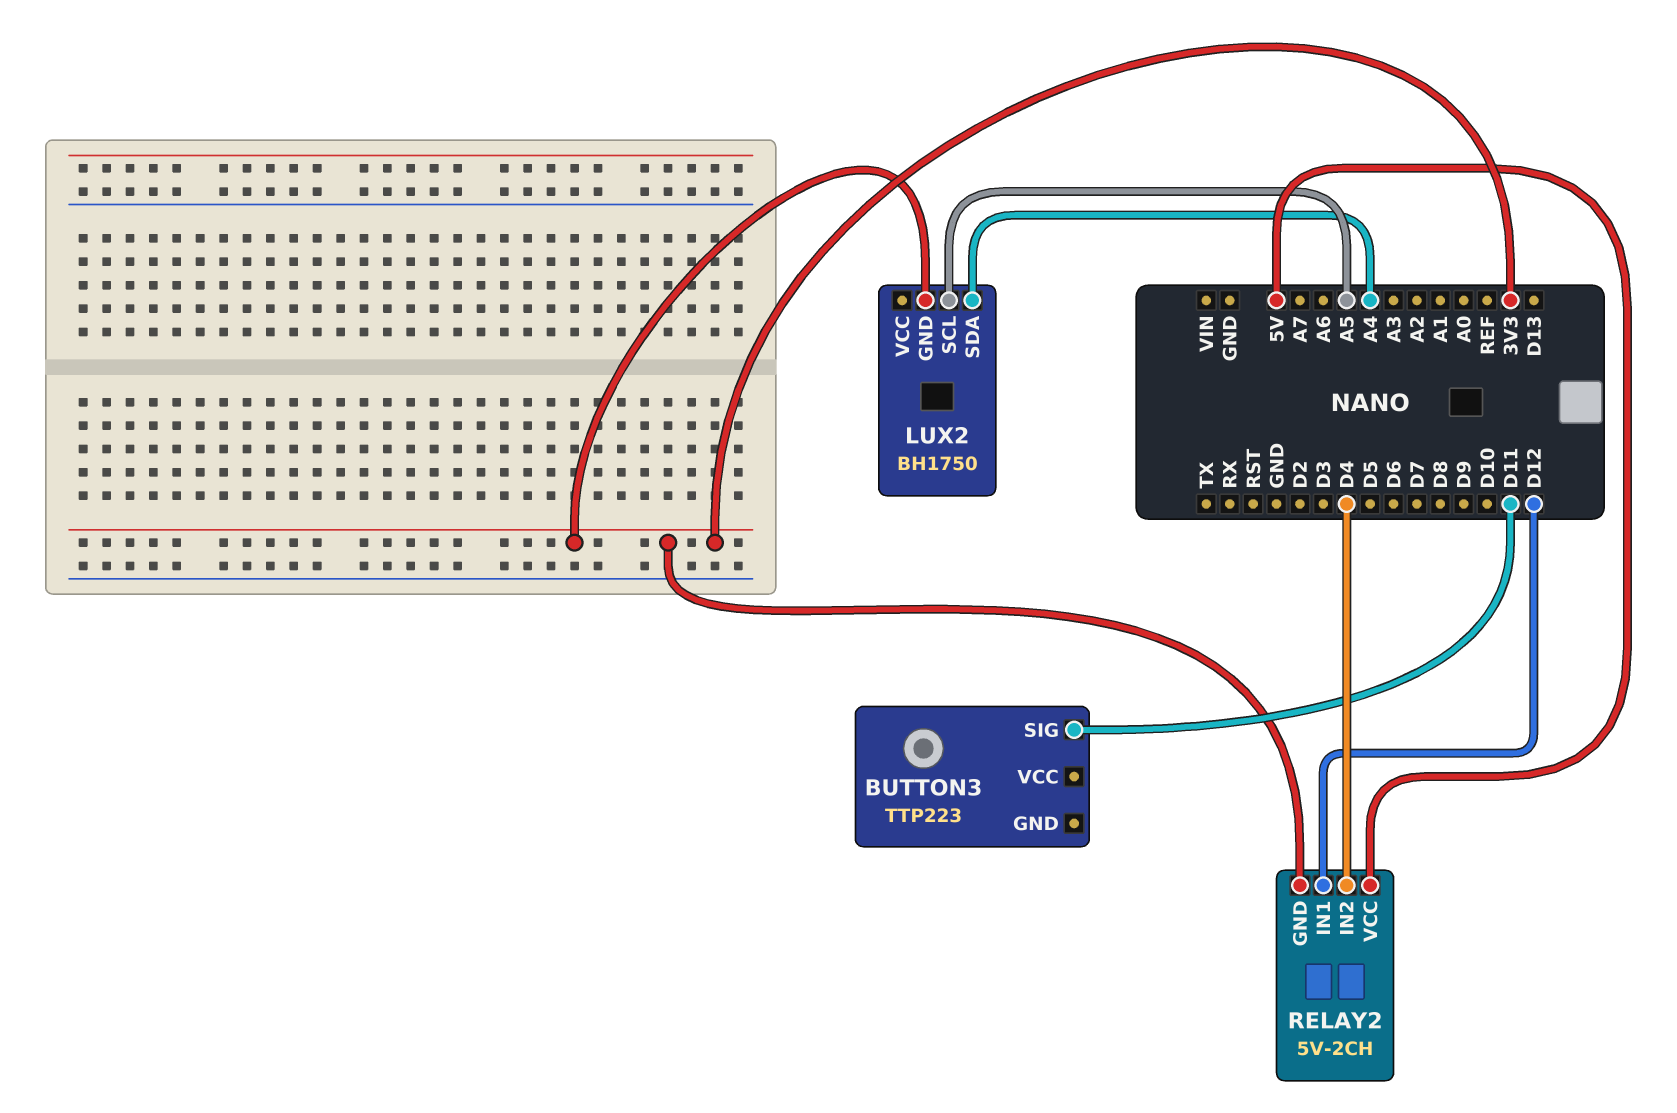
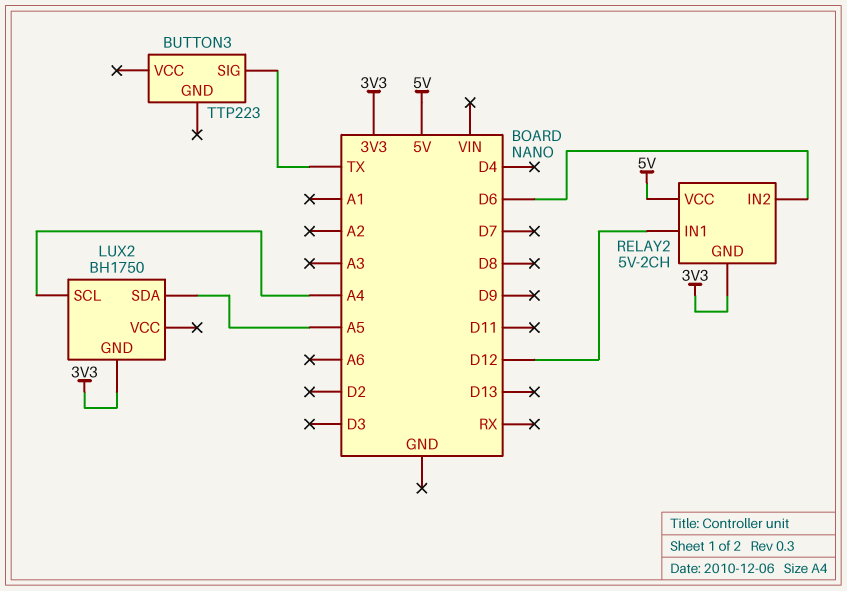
BUTTON3 pin SIG: D11 -> TX
LUX2 pin SCL: A5 -> A4
LUX2 pin SDA: A4 -> A5
RELAY2 pin IN2: D4 -> D6

